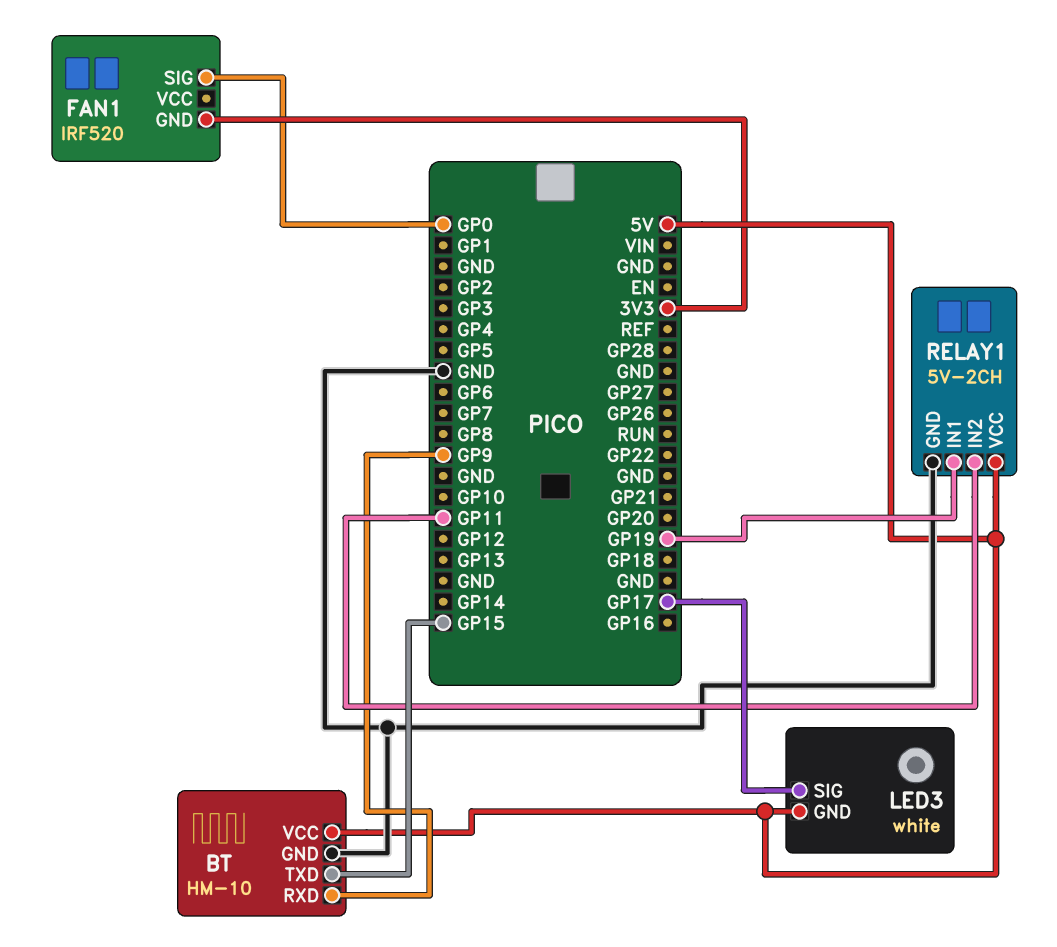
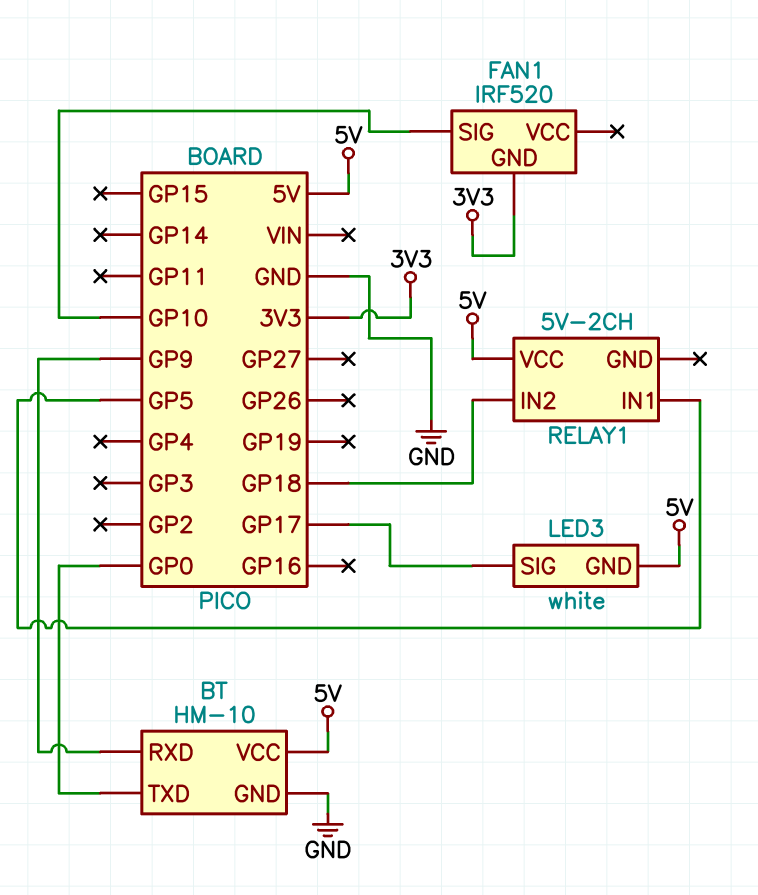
BT pin TXD: GP15 -> GP0
FAN1 pin SIG: GP0 -> GP10
RELAY1 pin GND: GND -> none
RELAY1 pin IN1: GP19 -> GP5
RELAY1 pin IN2: GP11 -> GP18

